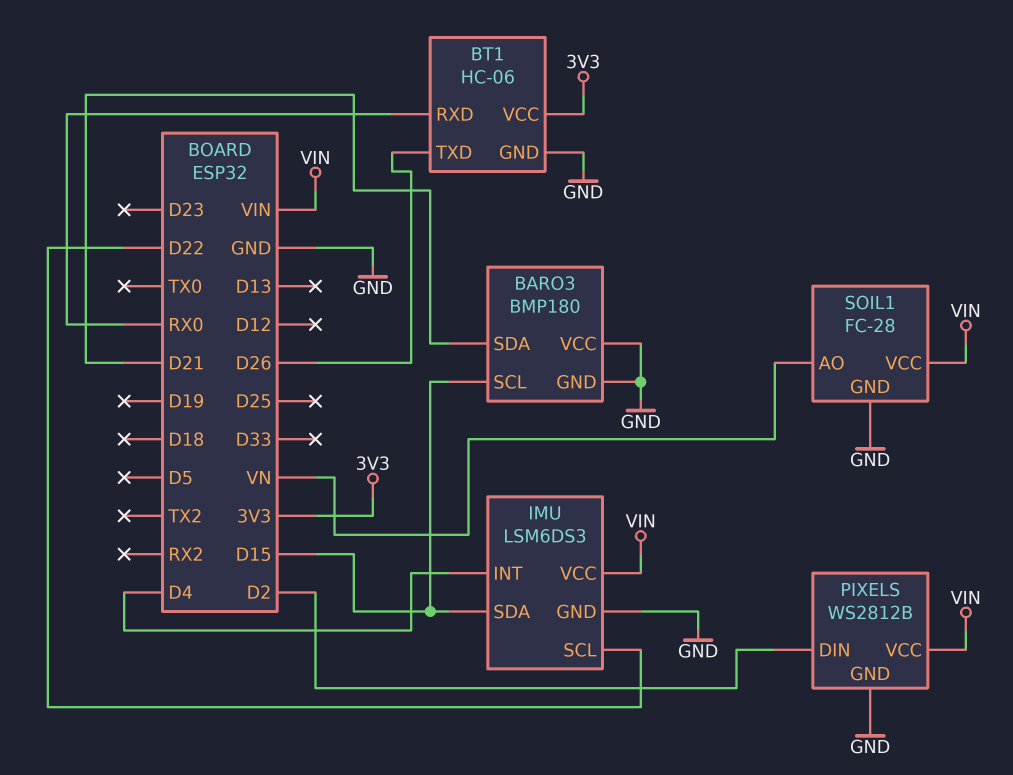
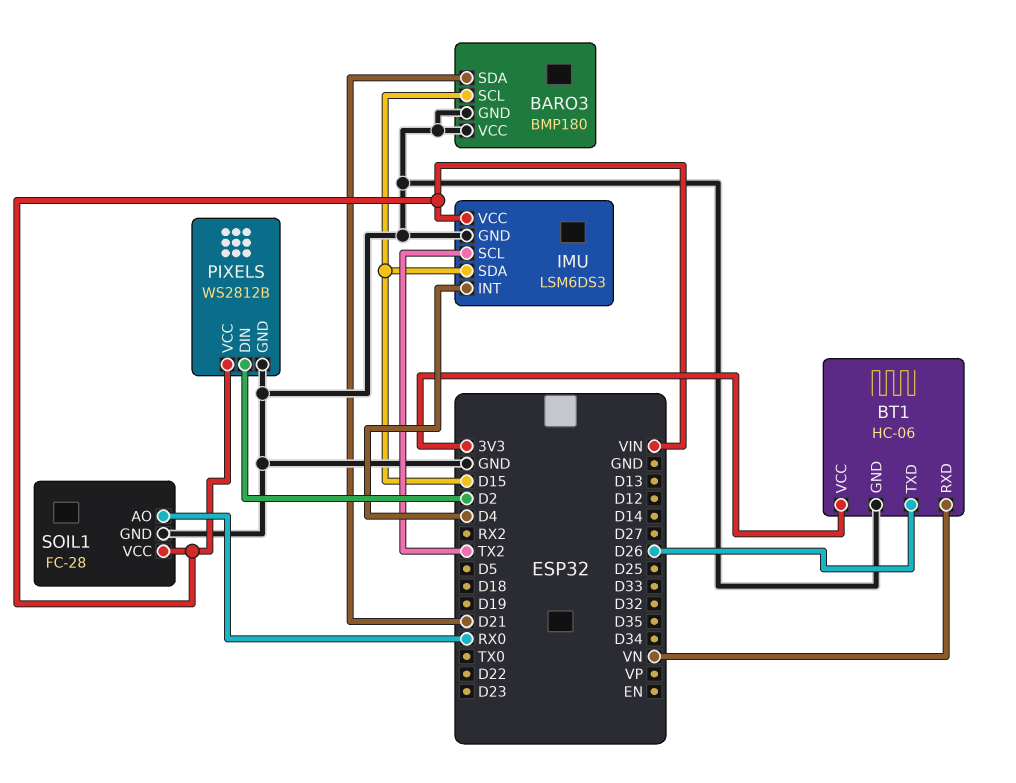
BT1 pin RXD: RX0 -> VN
IMU pin SCL: D22 -> TX2
SOIL1 pin AO: VN -> RX0

